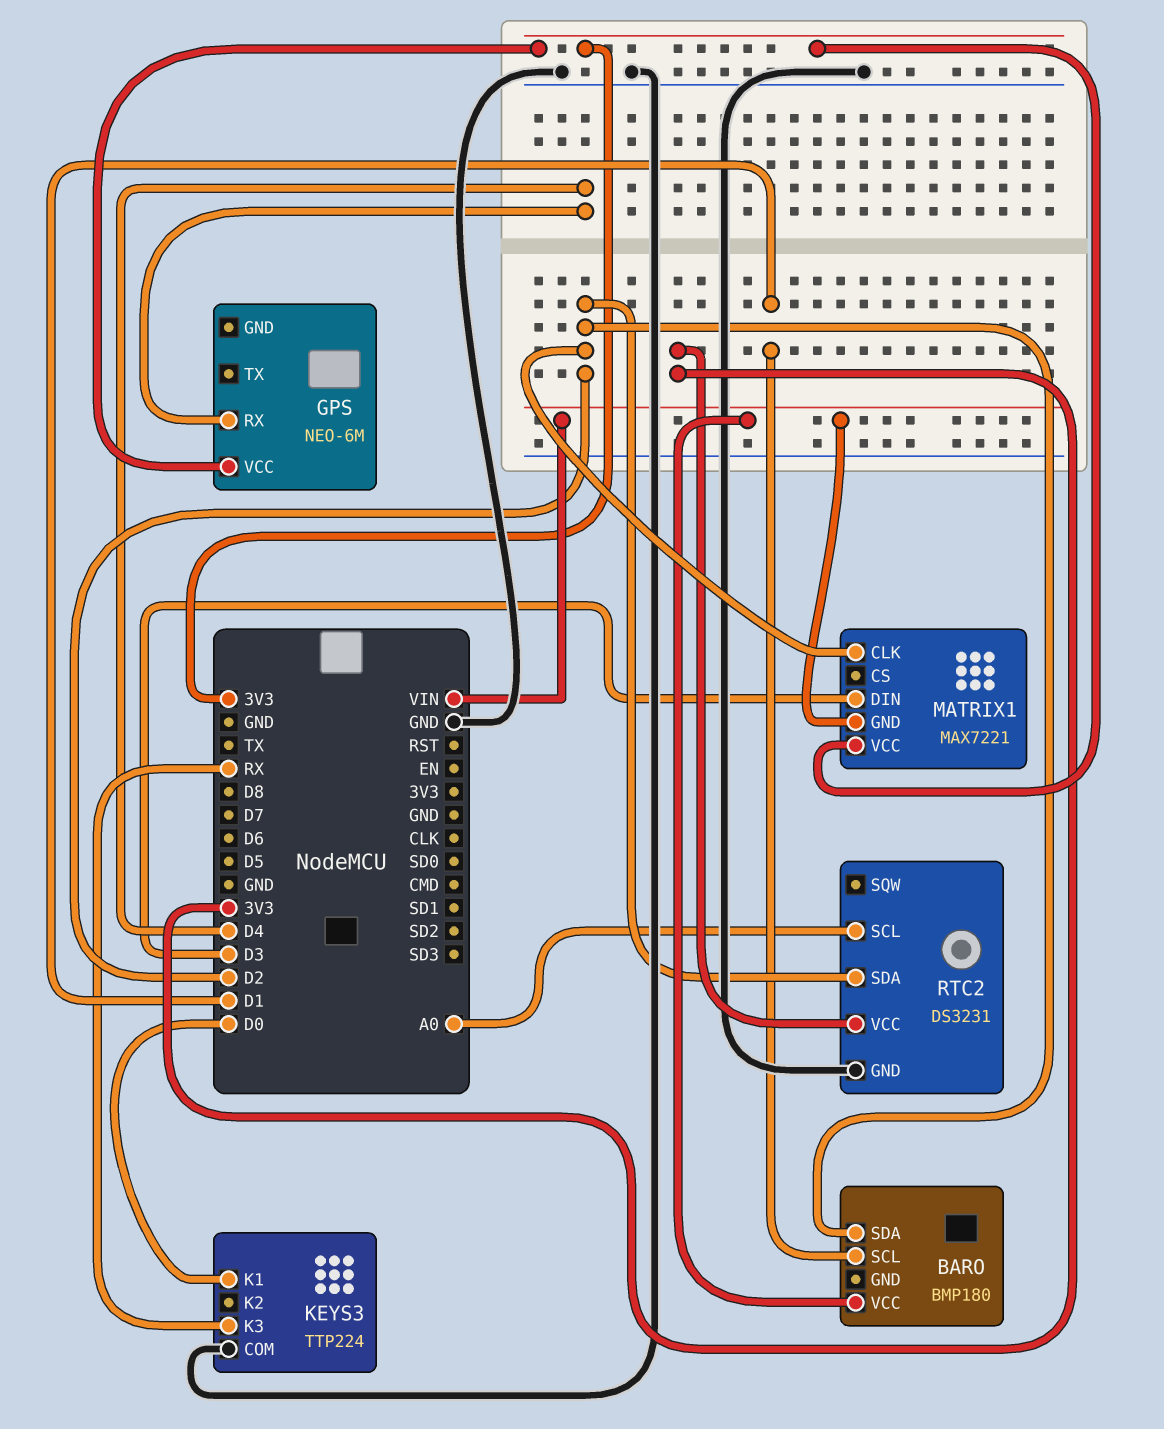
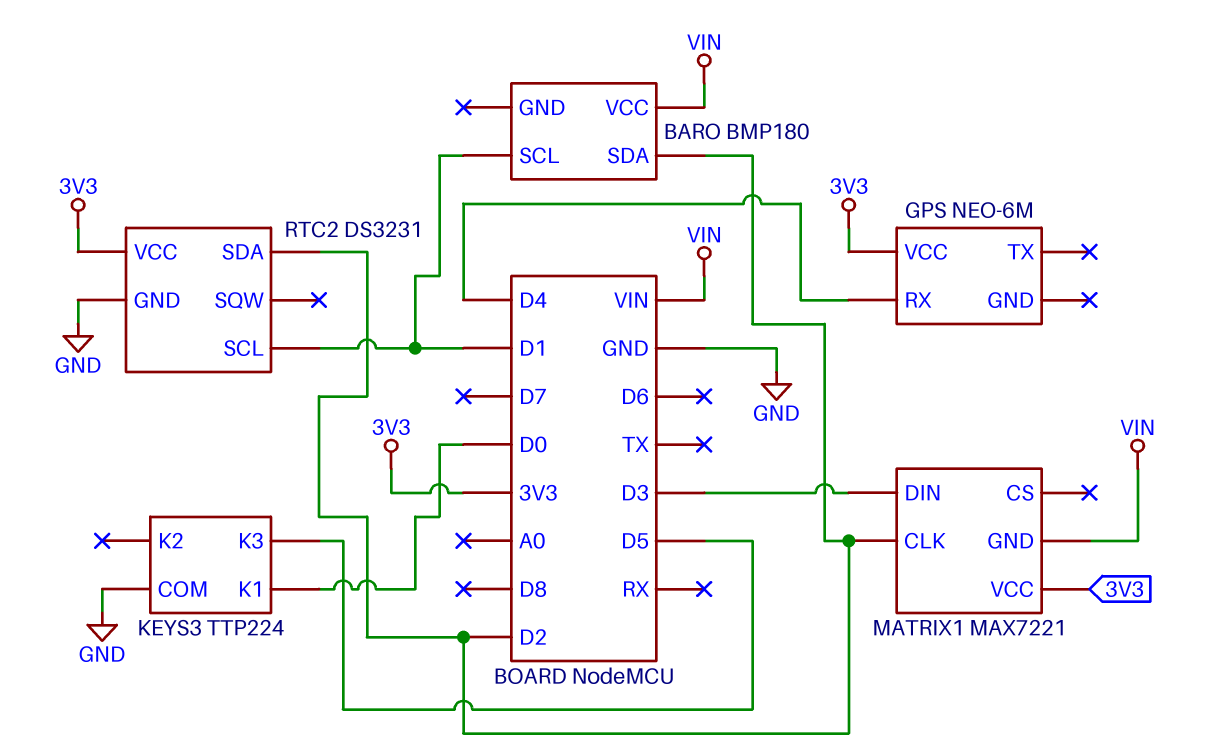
KEYS3 pin K3: RX -> D5
RTC2 pin SCL: A0 -> D1

